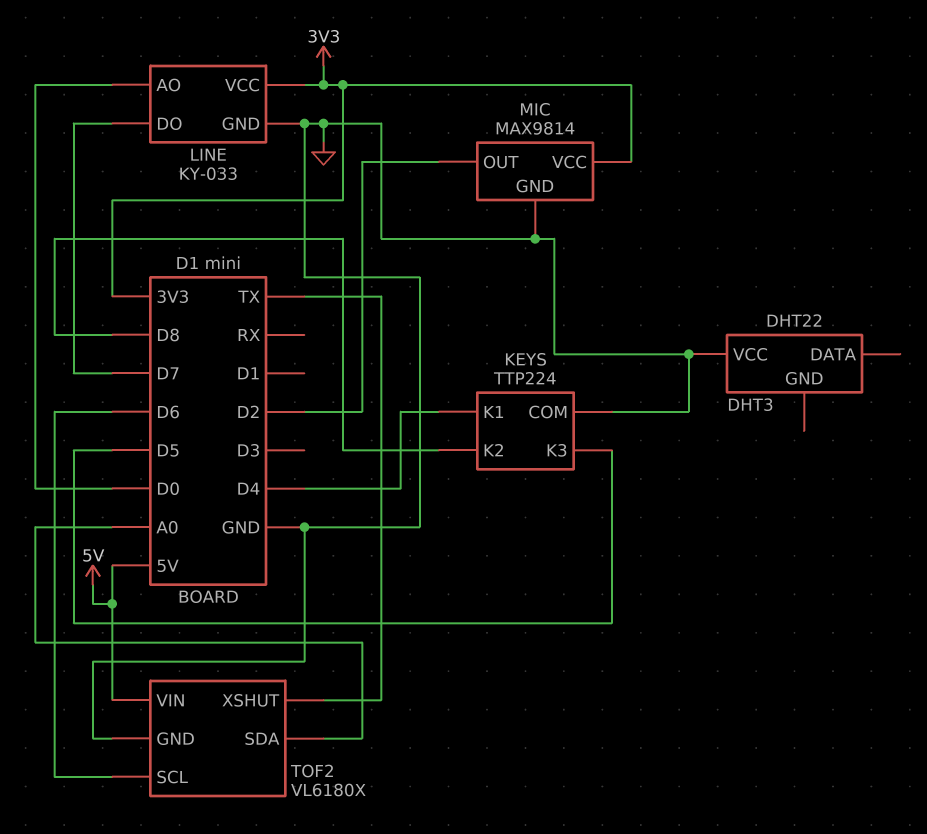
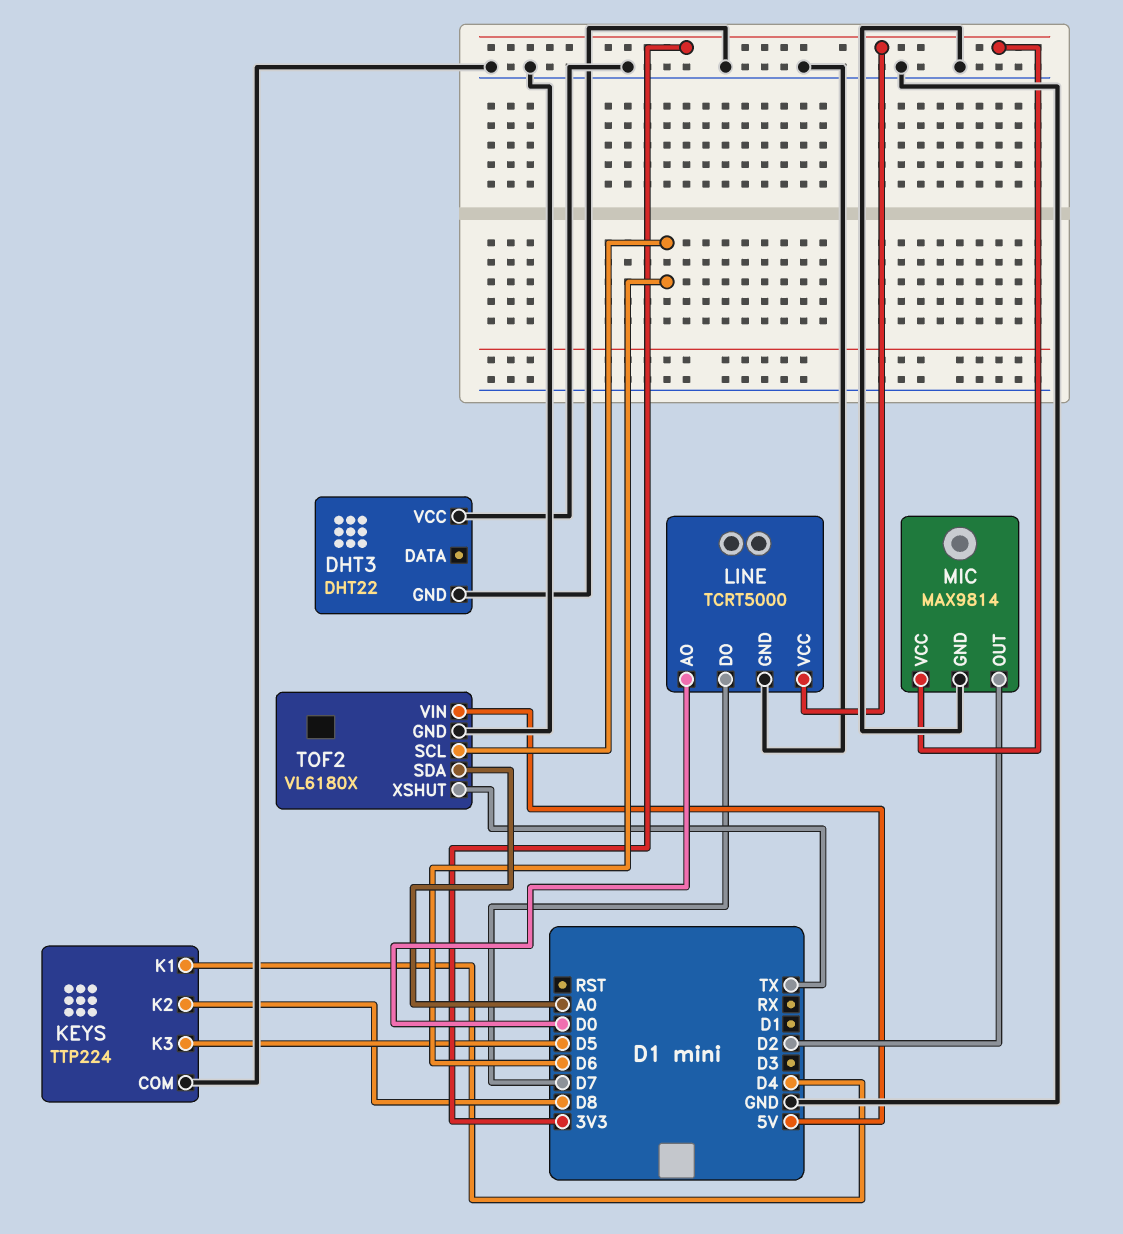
DHT3 pin GND: none -> GND
LINE: KY-033 -> TCRT5000

